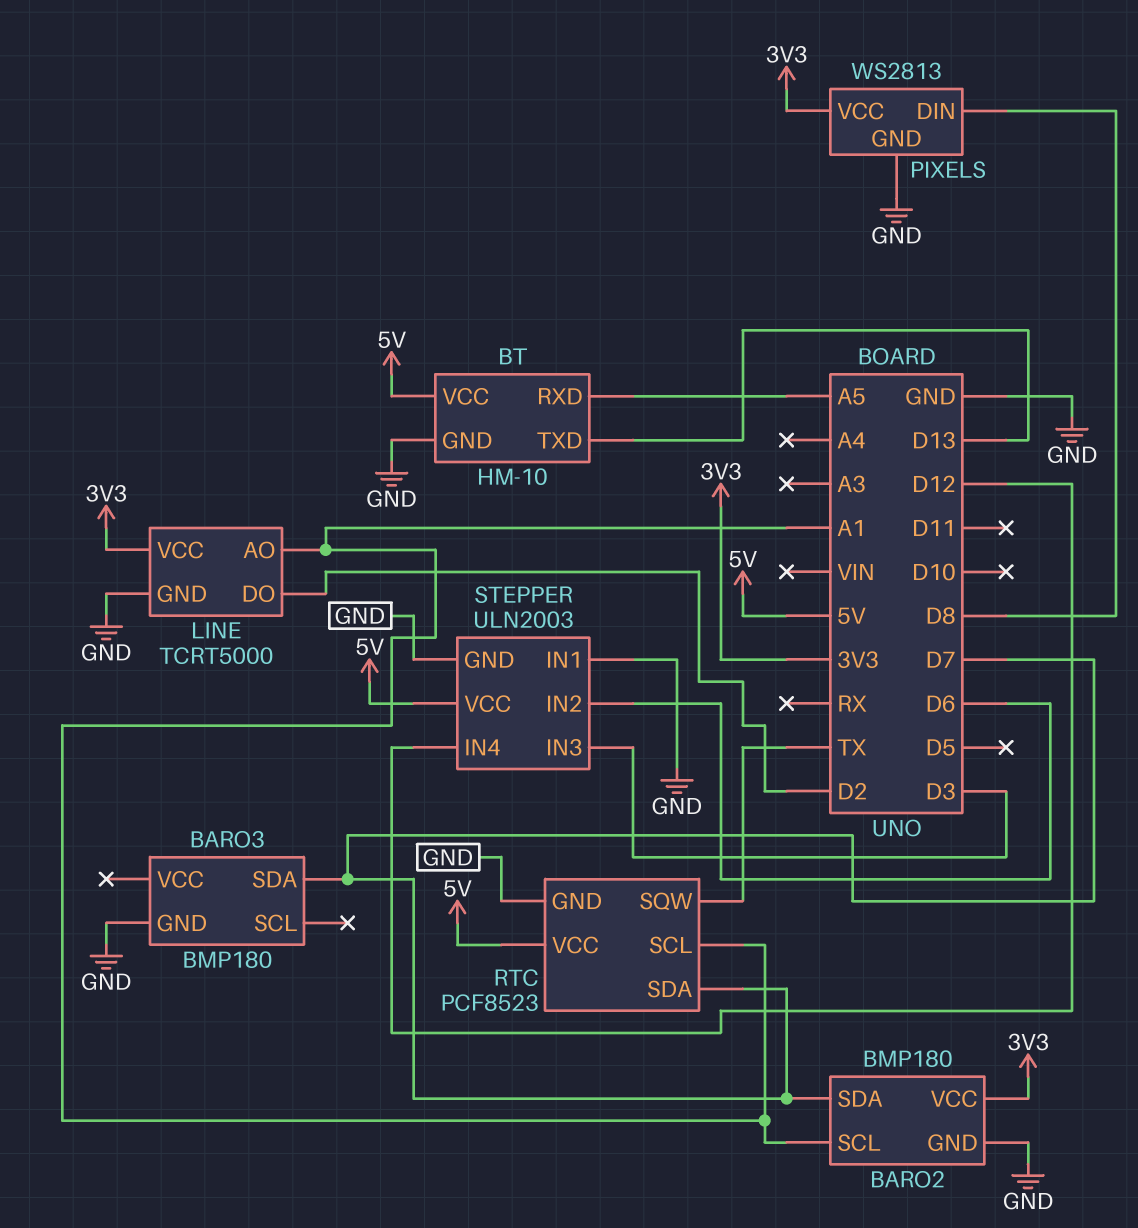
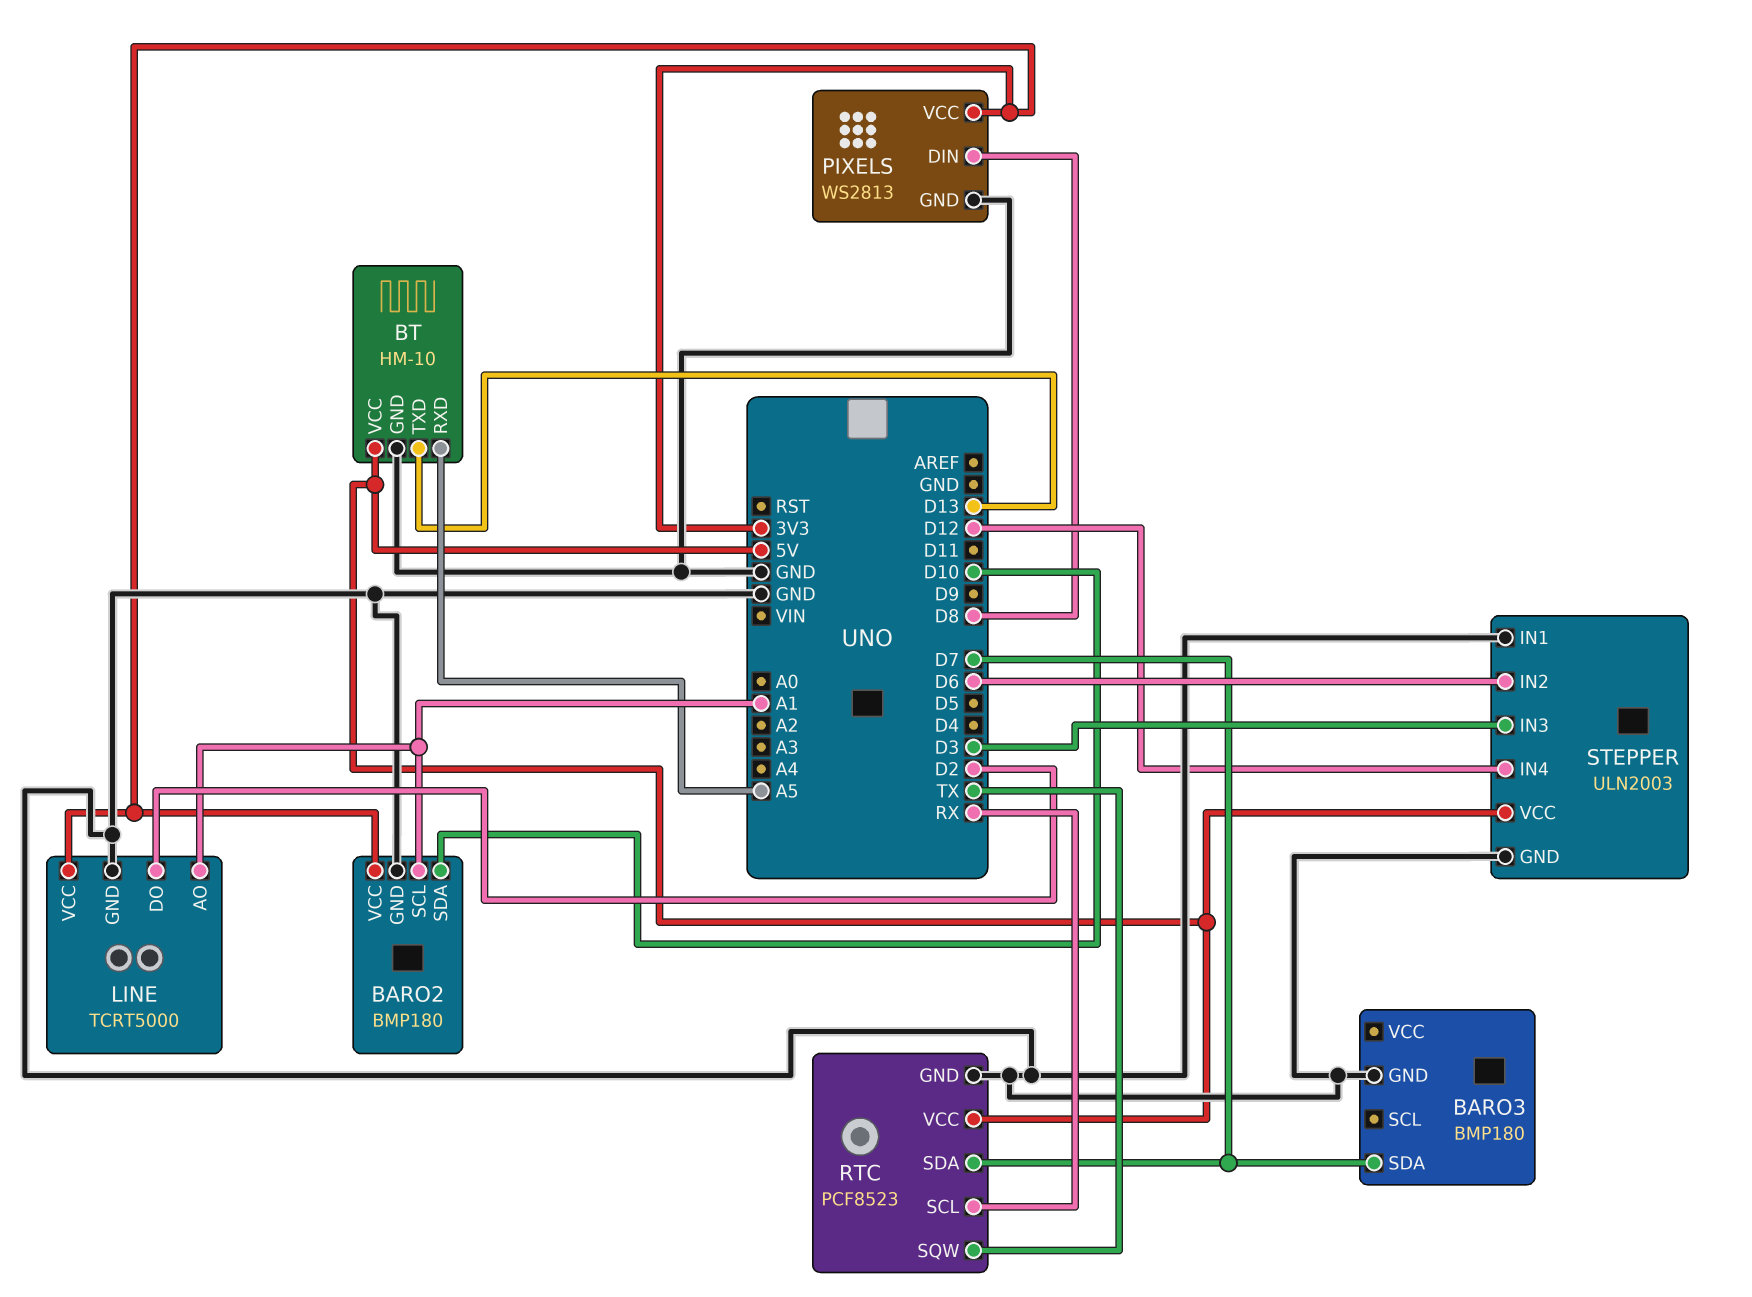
BARO2 pin SDA: D7 -> D10
RTC pin SCL: A1 -> RX

